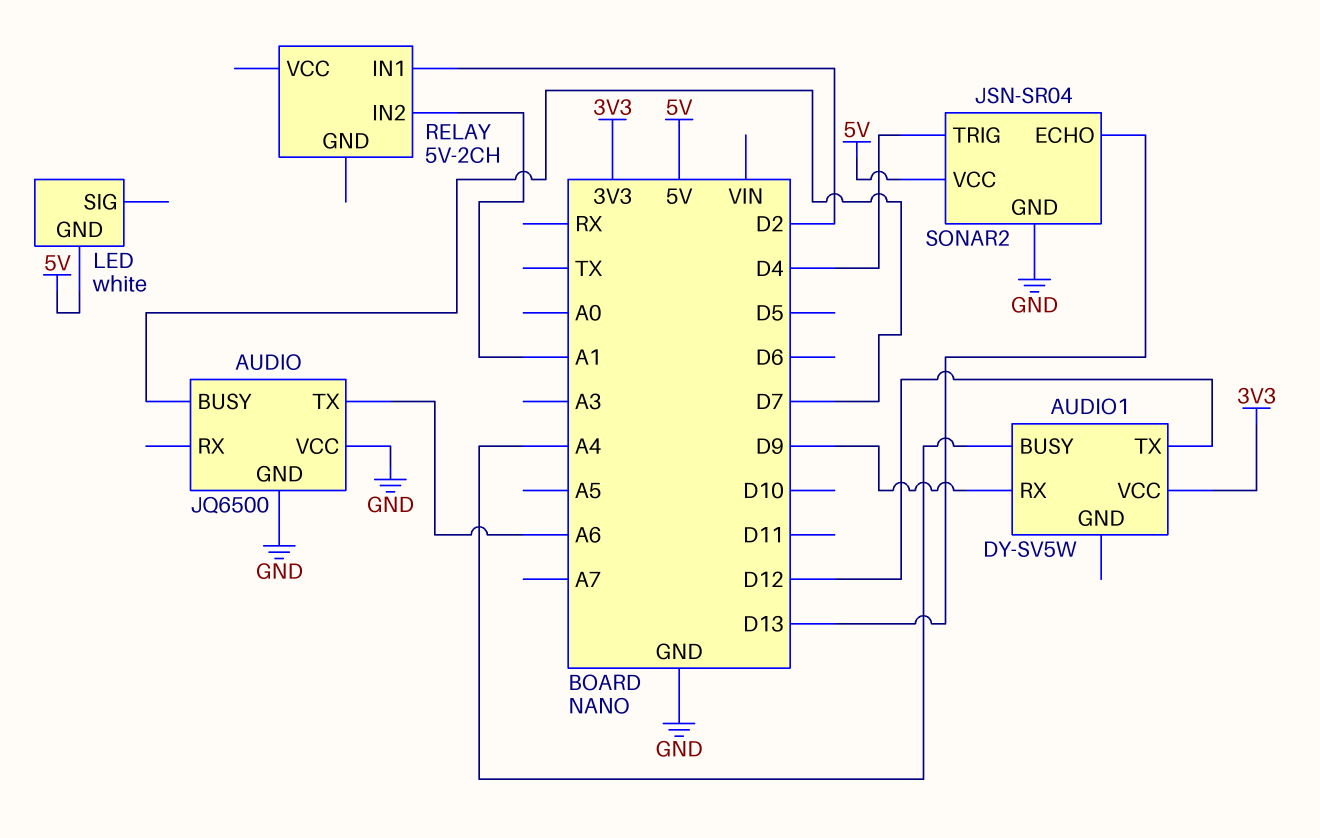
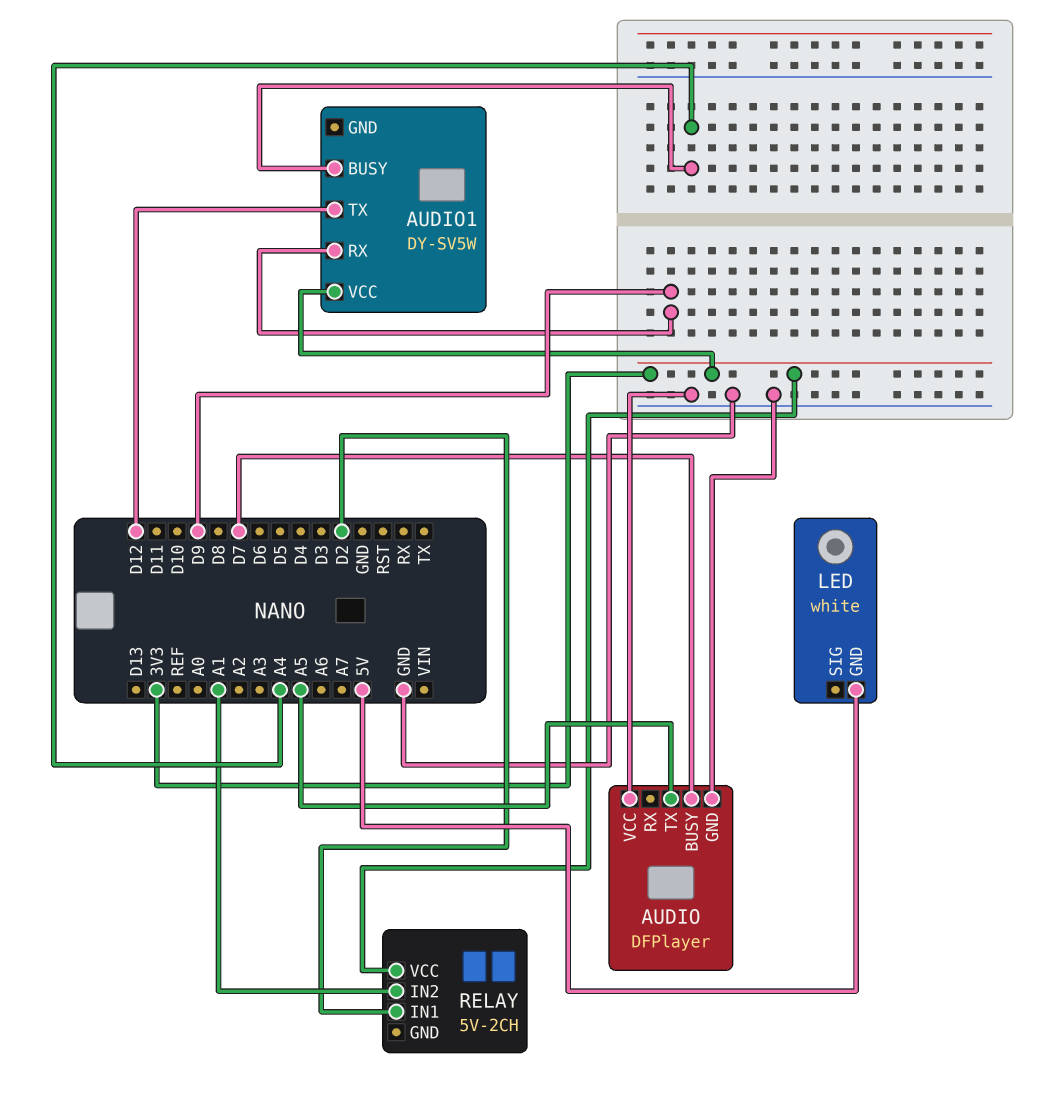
AUDIO: JQ6500 -> DFPlayer
AUDIO pin TX: A6 -> A5
RELAY pin VCC: none -> 3V3
SONAR2: JSN-SR04 -> none
SONAR2 pin ECHO: D13 -> none
SONAR2 pin GND: GND -> none
SONAR2 pin TRIG: D4 -> none
SONAR2 pin VCC: 5V -> none

